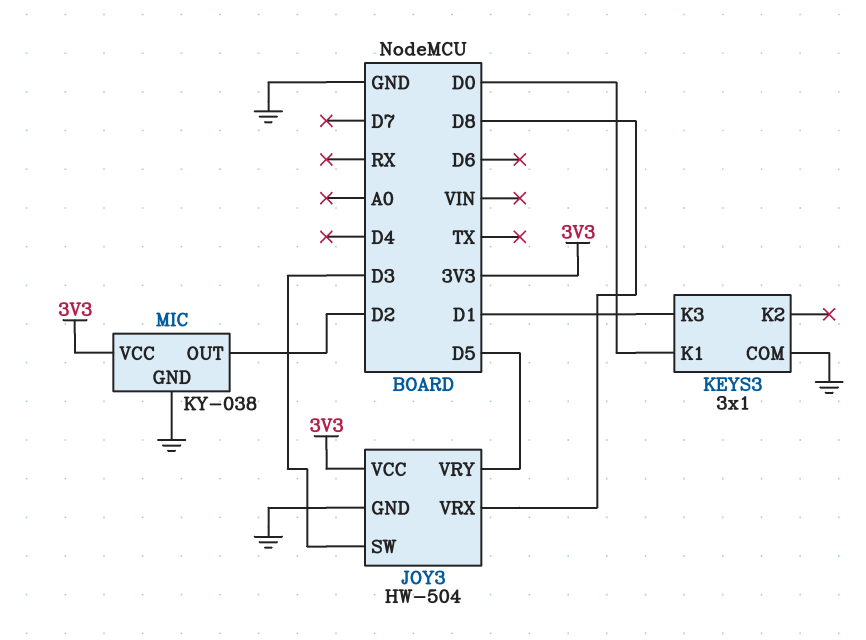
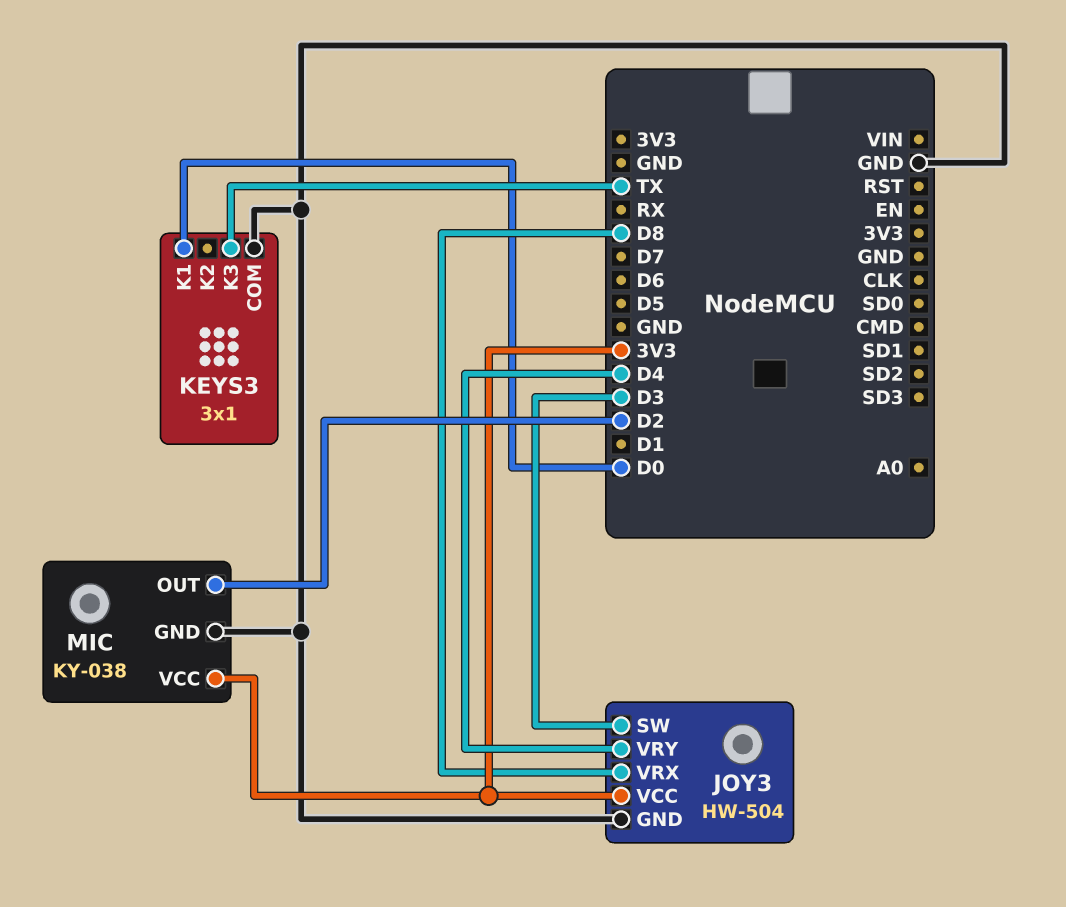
JOY3 pin VRY: D5 -> D4
KEYS3 pin K3: D1 -> TX

